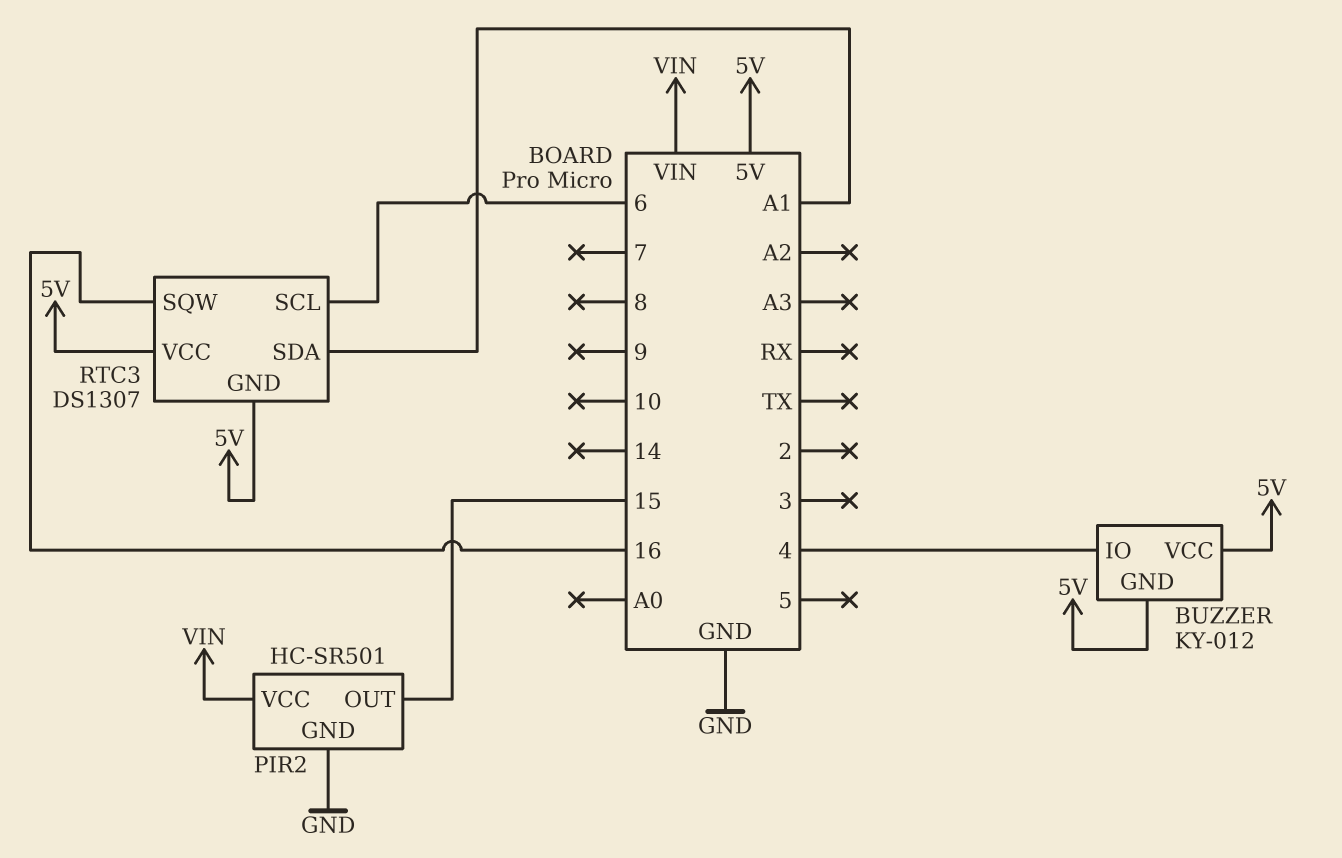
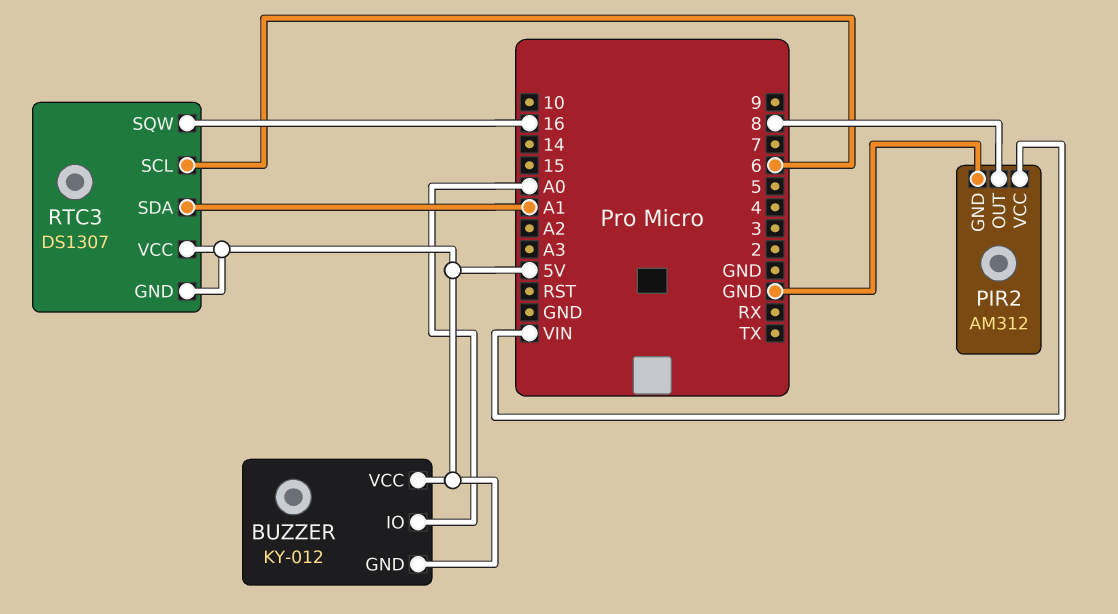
BUZZER pin IO: 4 -> A0
PIR2: HC-SR501 -> AM312
PIR2 pin OUT: 15 -> 8

